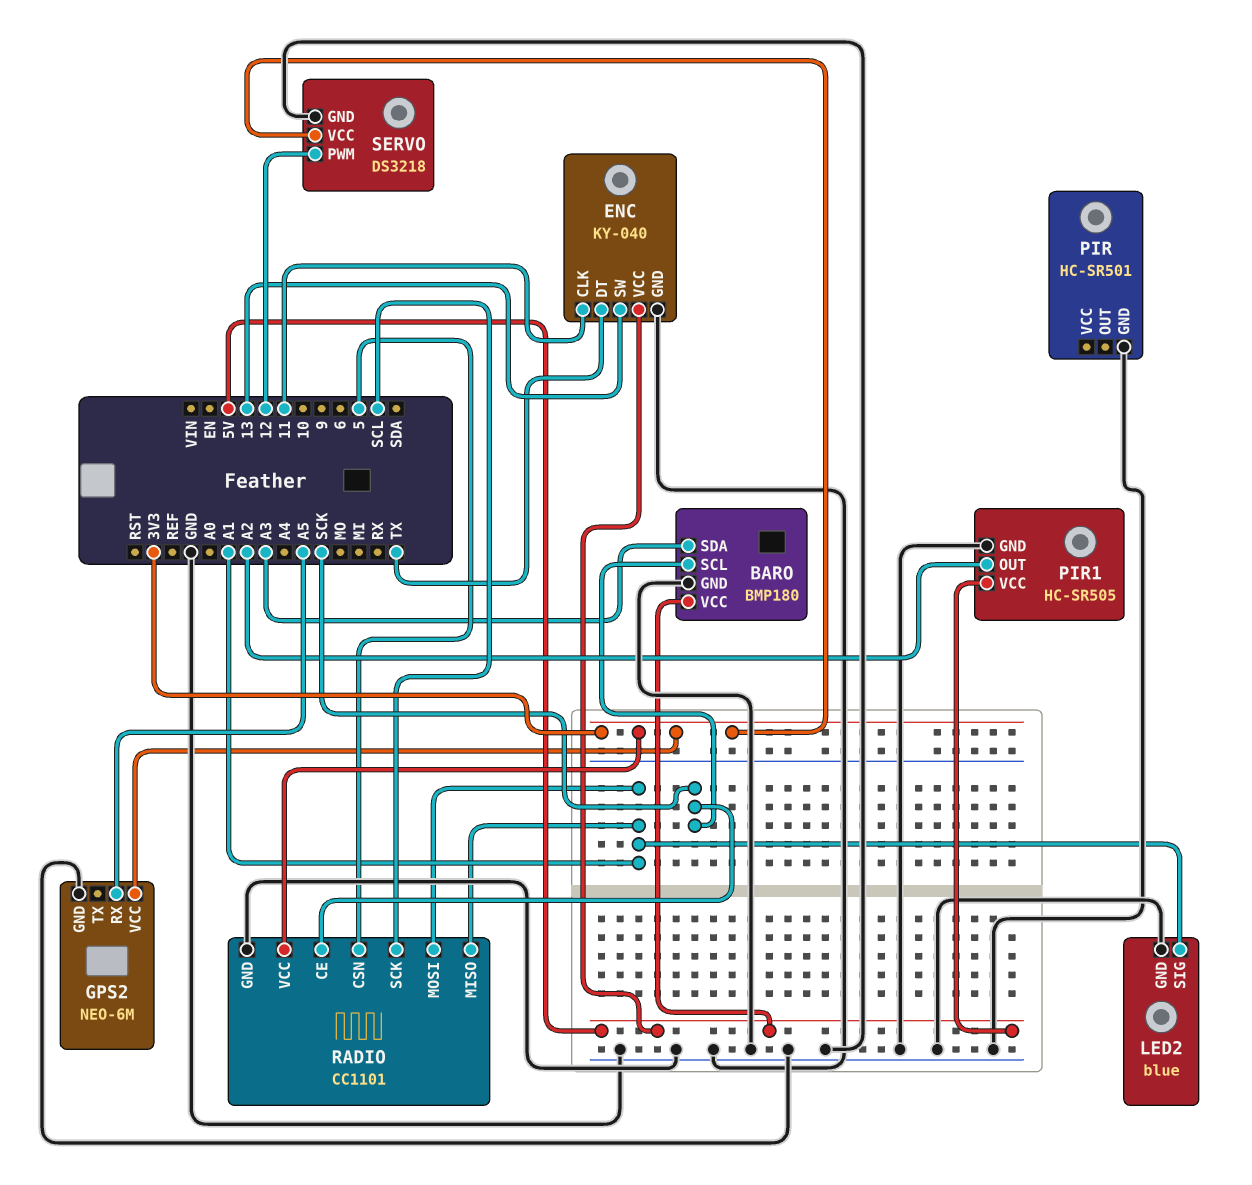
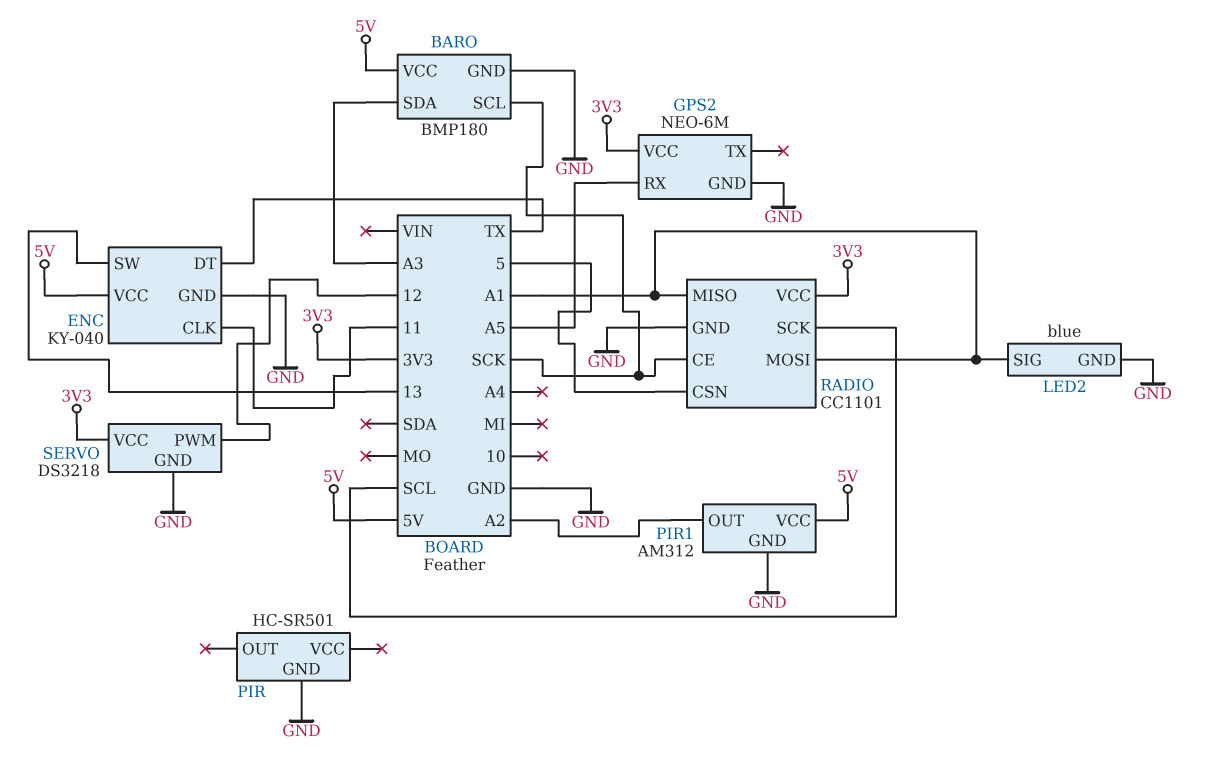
PIR1: HC-SR505 -> AM312

